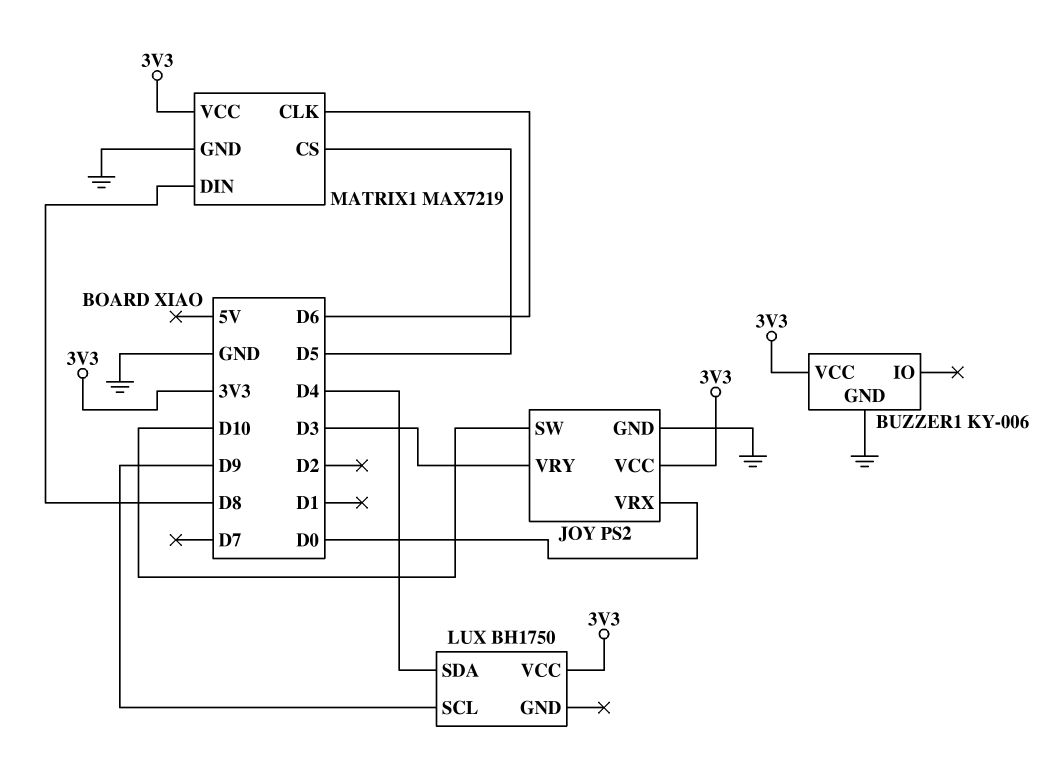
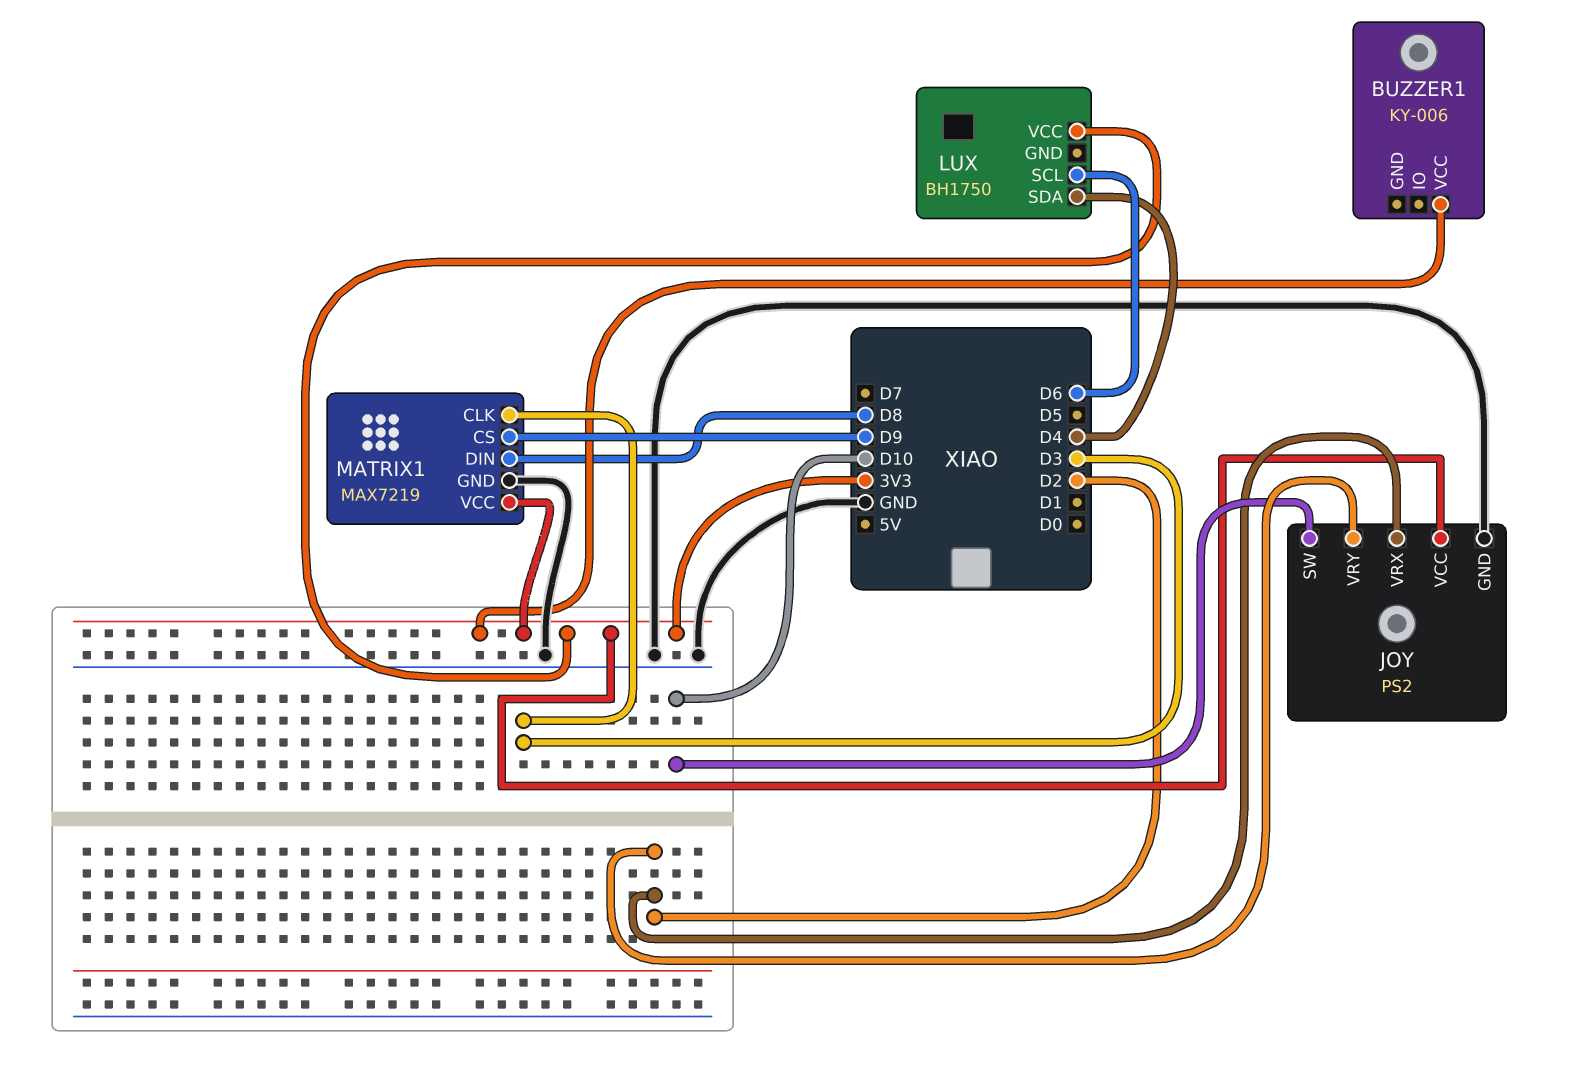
BUZZER1 pin GND: GND -> none
JOY pin VRX: D0 -> D2
JOY pin VRY: D3 -> D2
LUX pin SCL: D9 -> D6
MATRIX1 pin CLK: D6 -> D3
MATRIX1 pin CS: D5 -> D9

